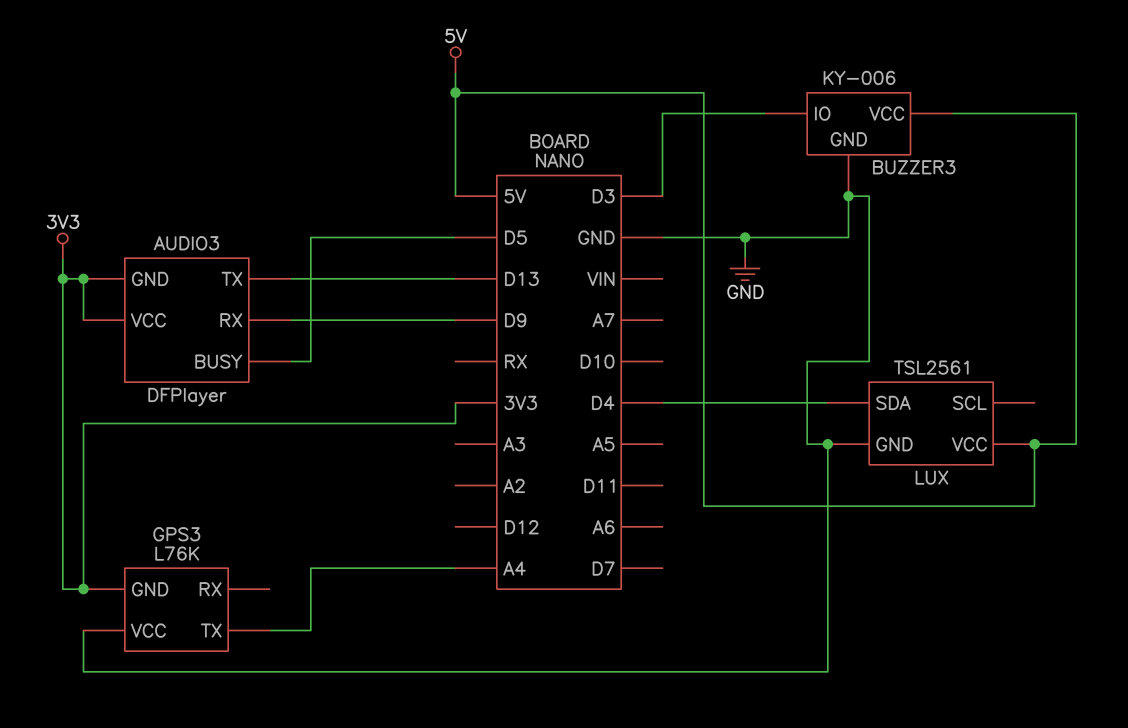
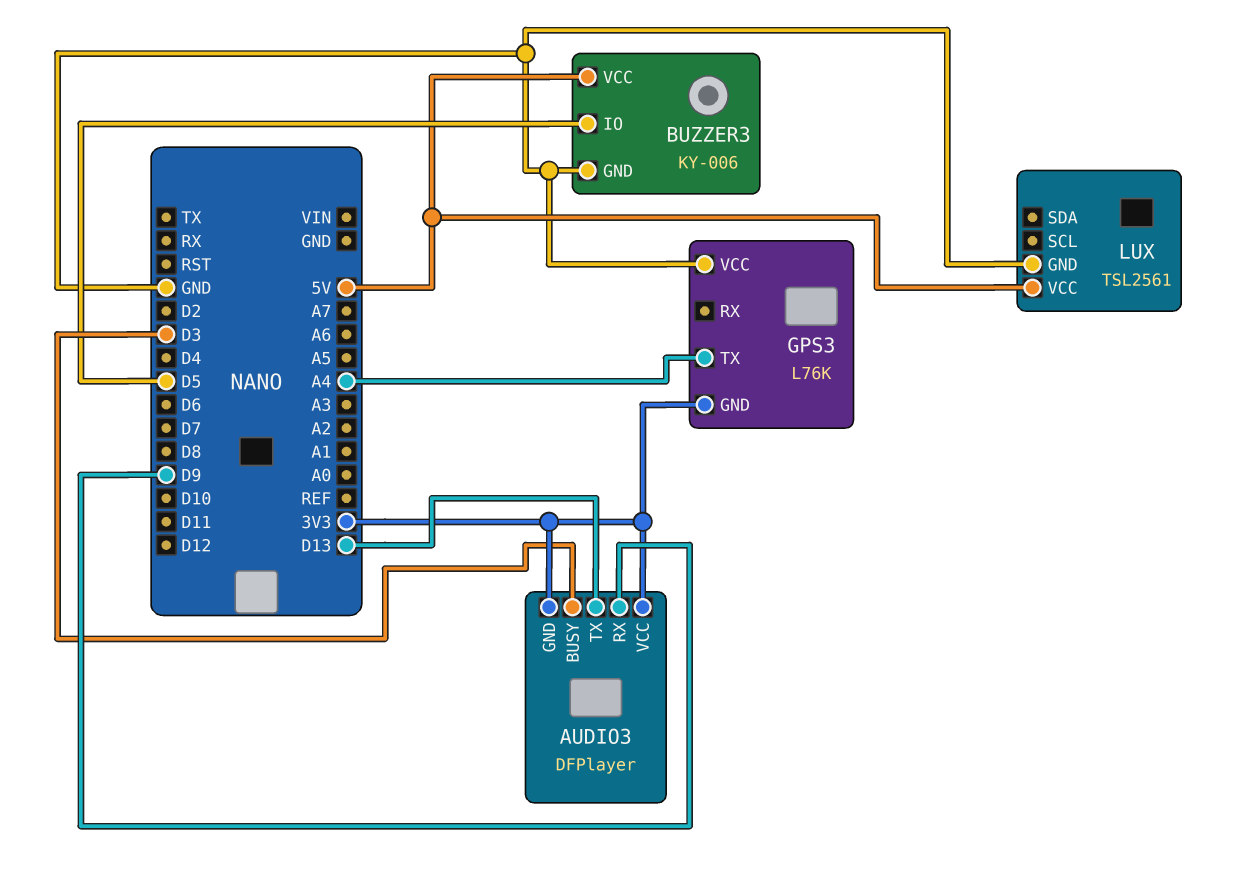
AUDIO3 pin BUSY: D5 -> D3
BUZZER3 pin IO: D3 -> D5
LUX pin SDA: D4 -> none

